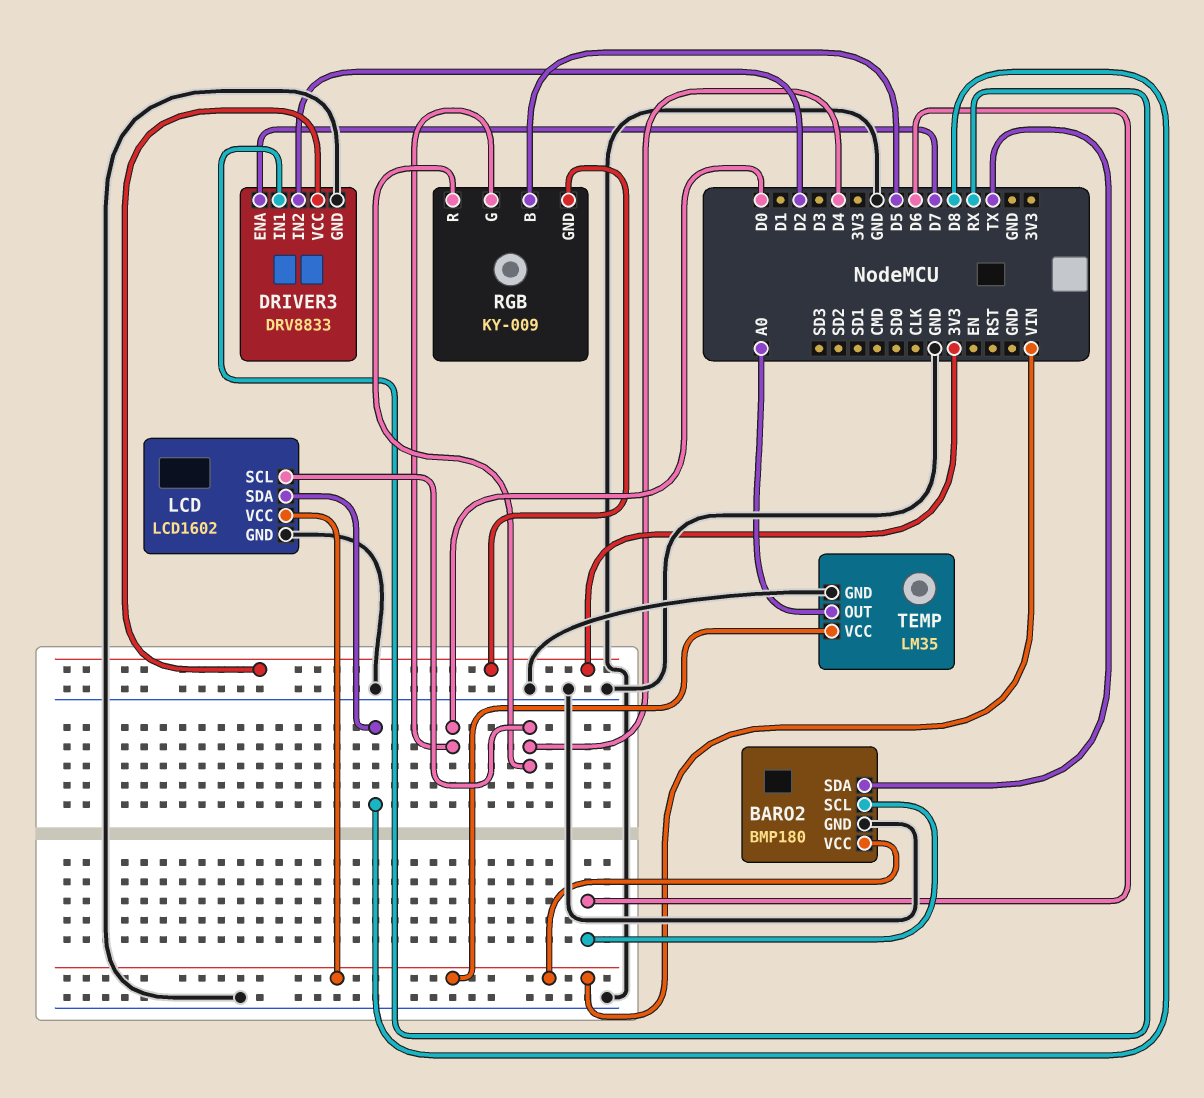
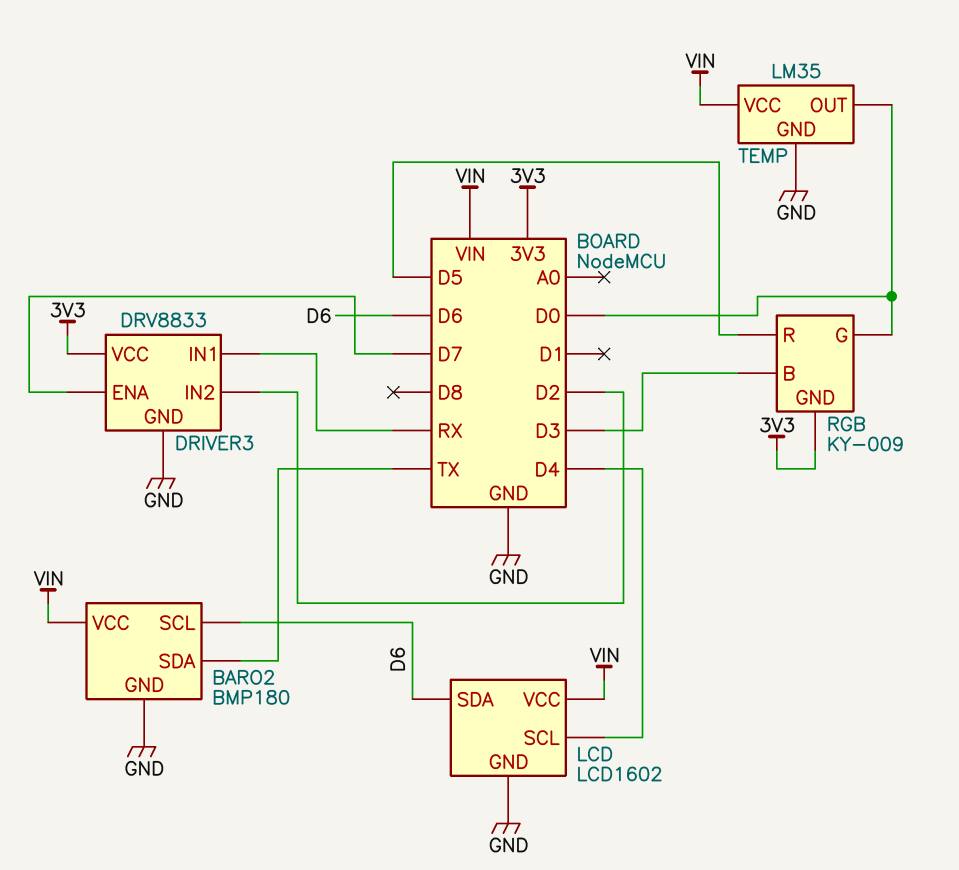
LCD pin SDA: D8 -> D6
RGB pin B: D5 -> D3
RGB pin R: D4 -> D5
TEMP pin OUT: A0 -> D0

